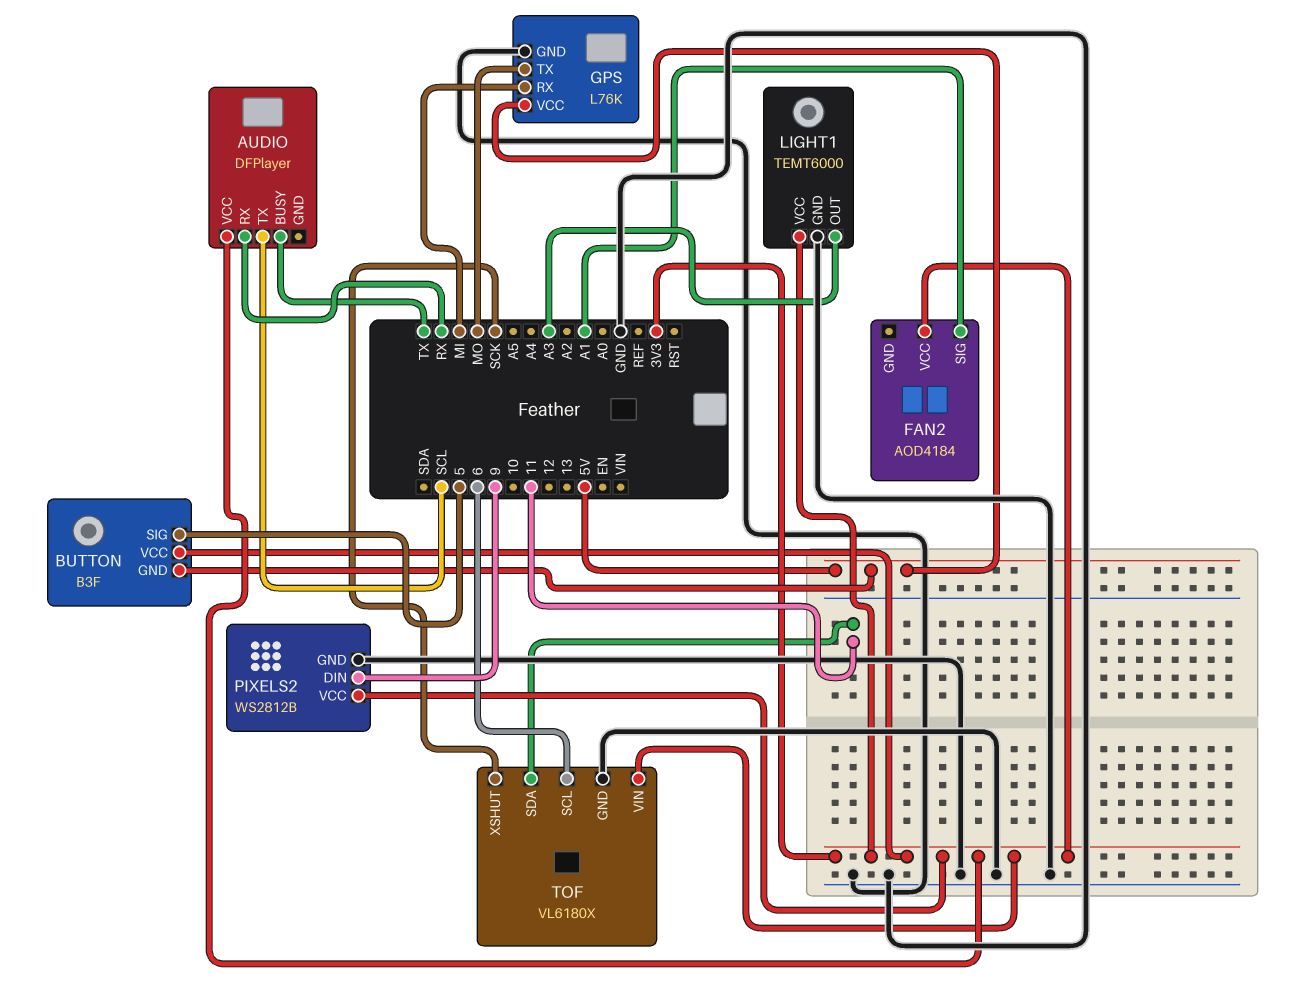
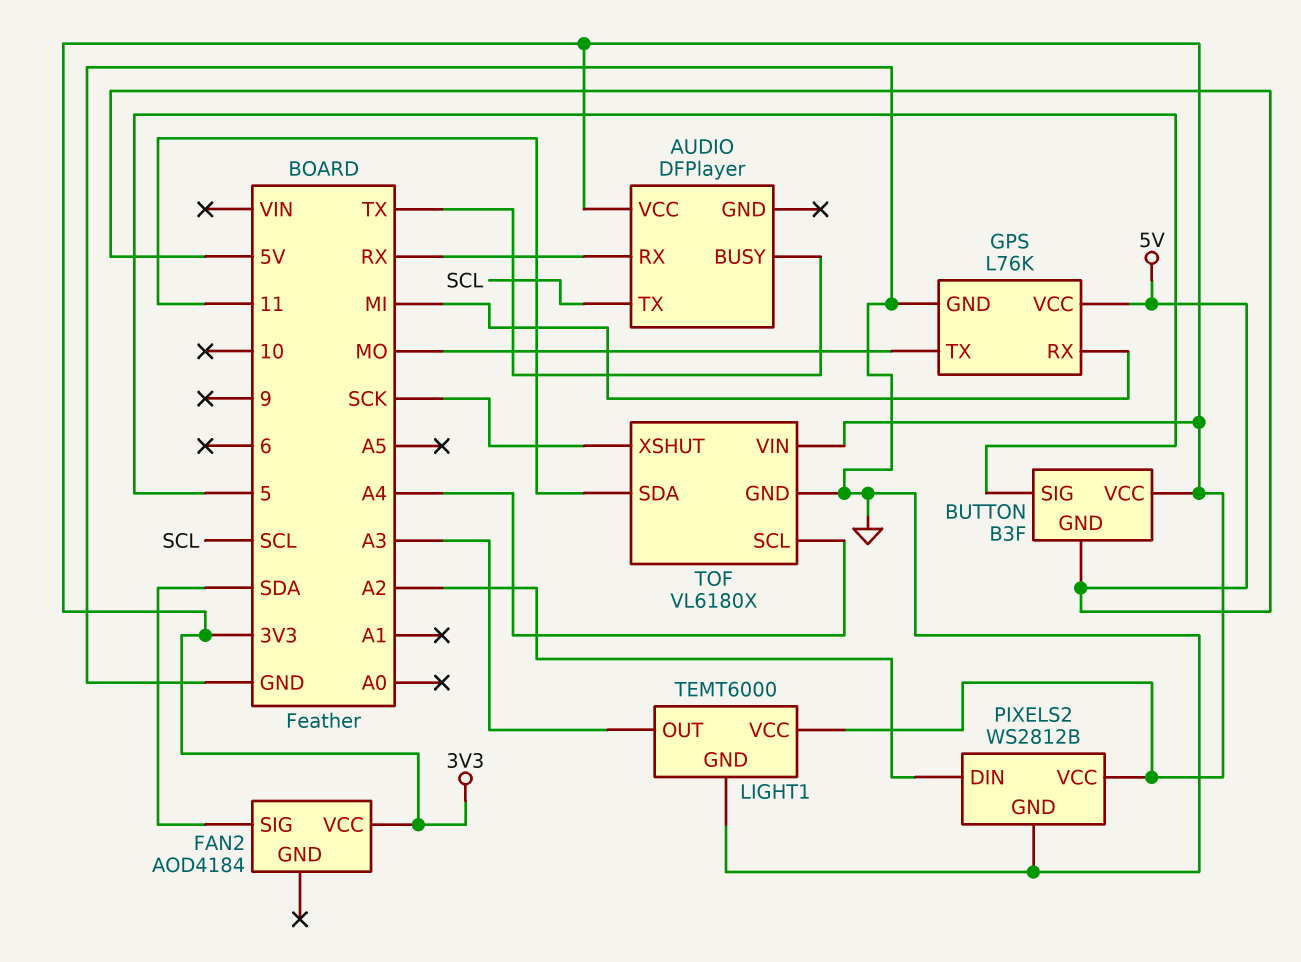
FAN2 pin SIG: A1 -> SDA
PIXELS2 pin DIN: 9 -> A2
TOF pin SCL: 6 -> A4

